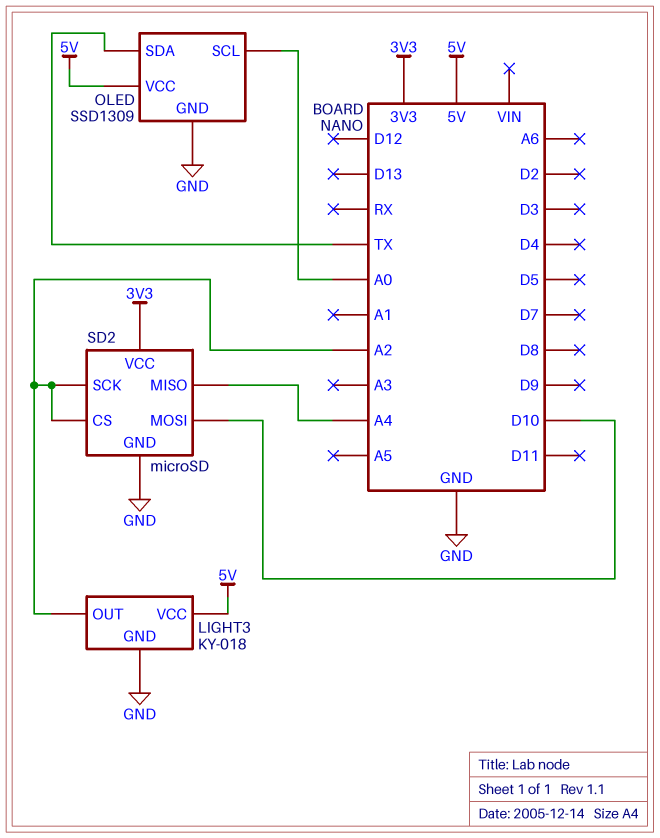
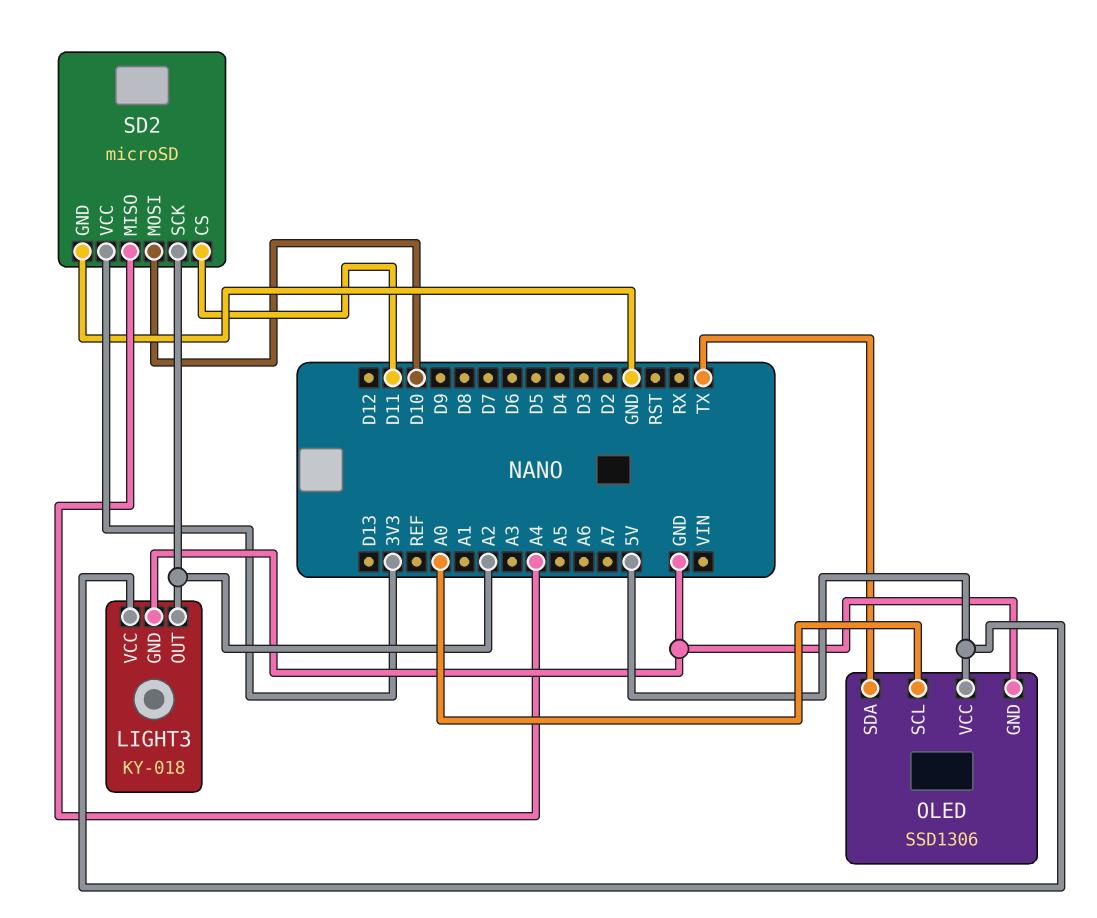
OLED: SSD1309 -> SSD1306
SD2 pin CS: A2 -> D11

